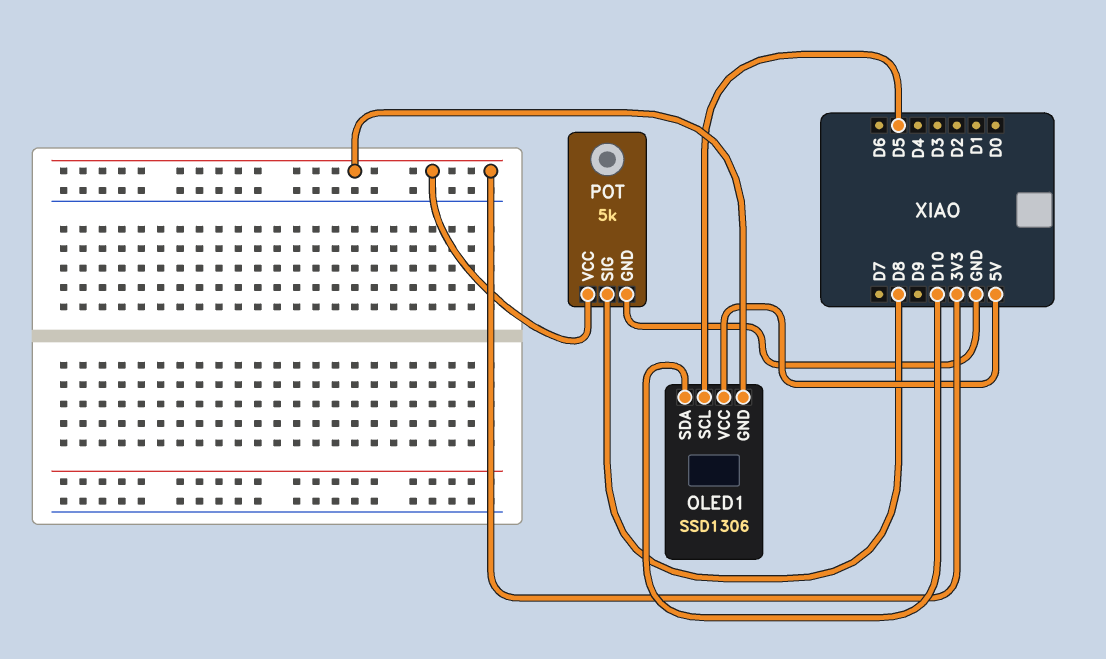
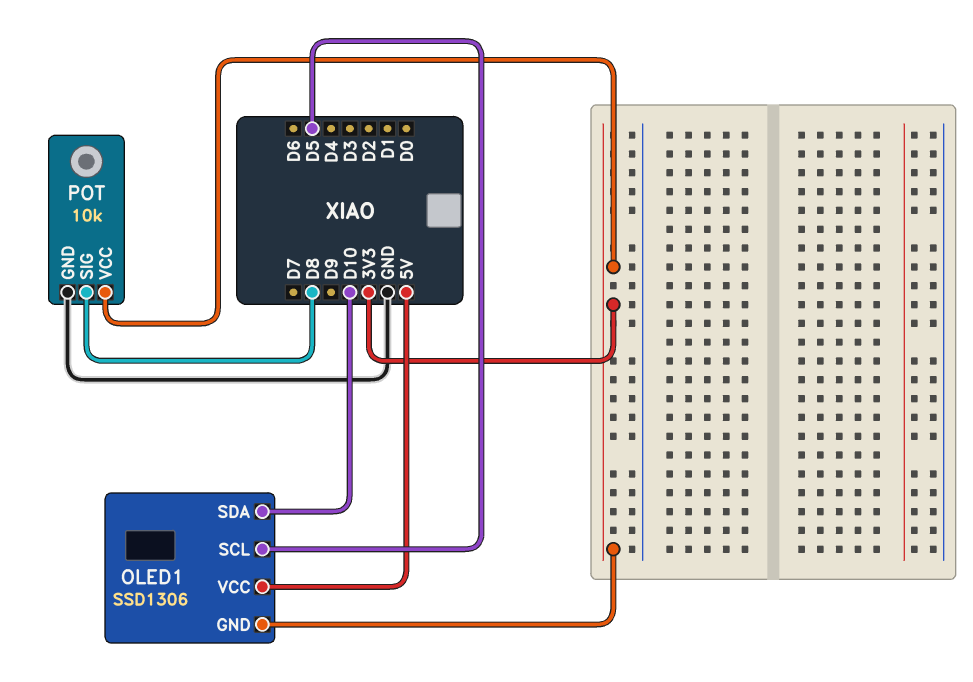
POT: 5k -> 10k

